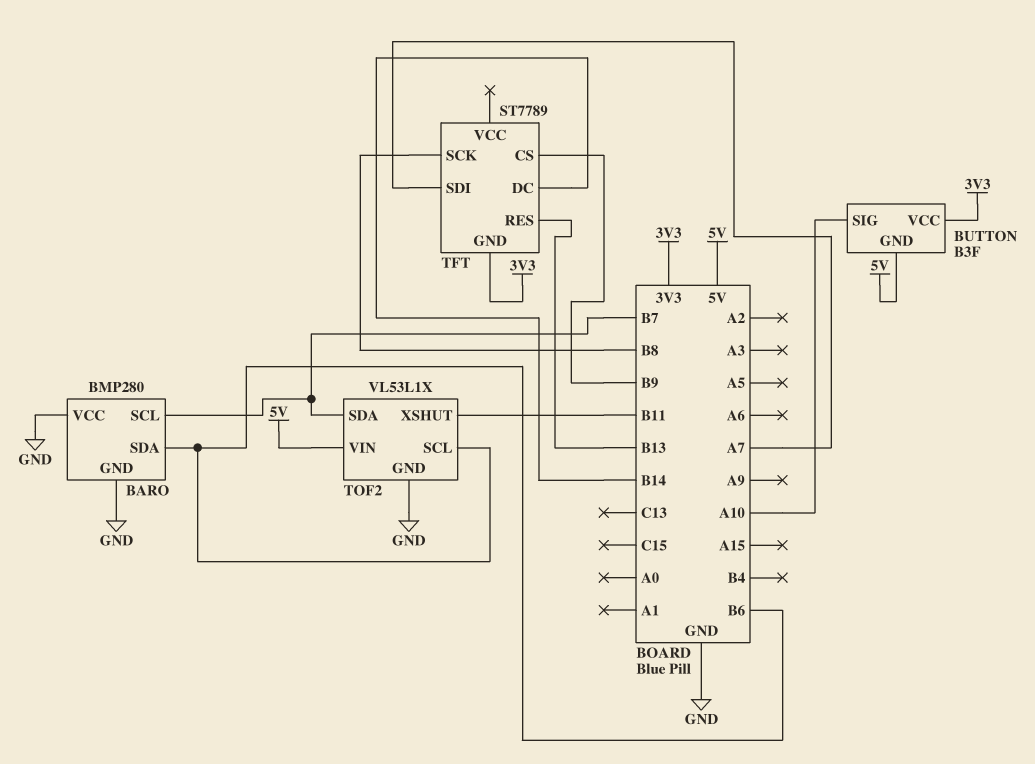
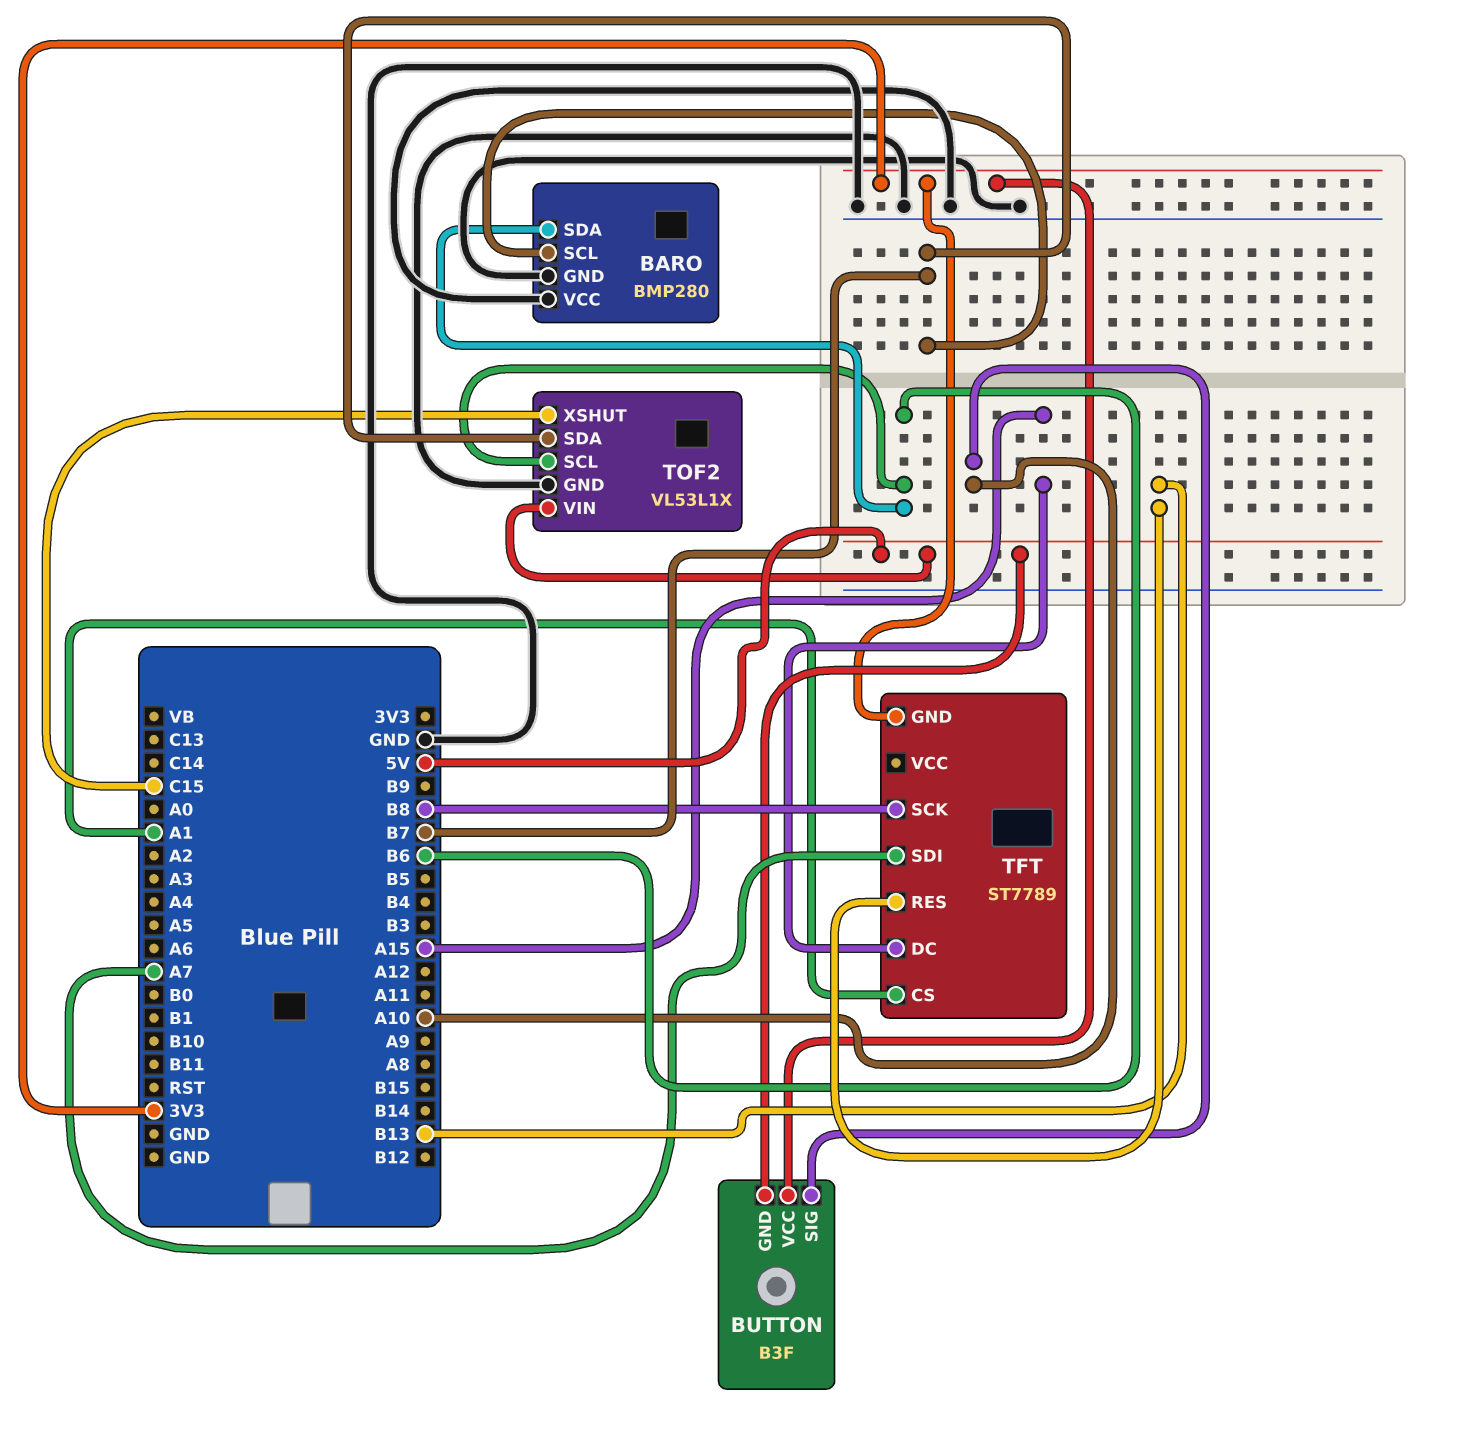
TFT pin CS: B9 -> A1
TFT pin DC: B14 -> A15
TOF2 pin XSHUT: B11 -> C15

